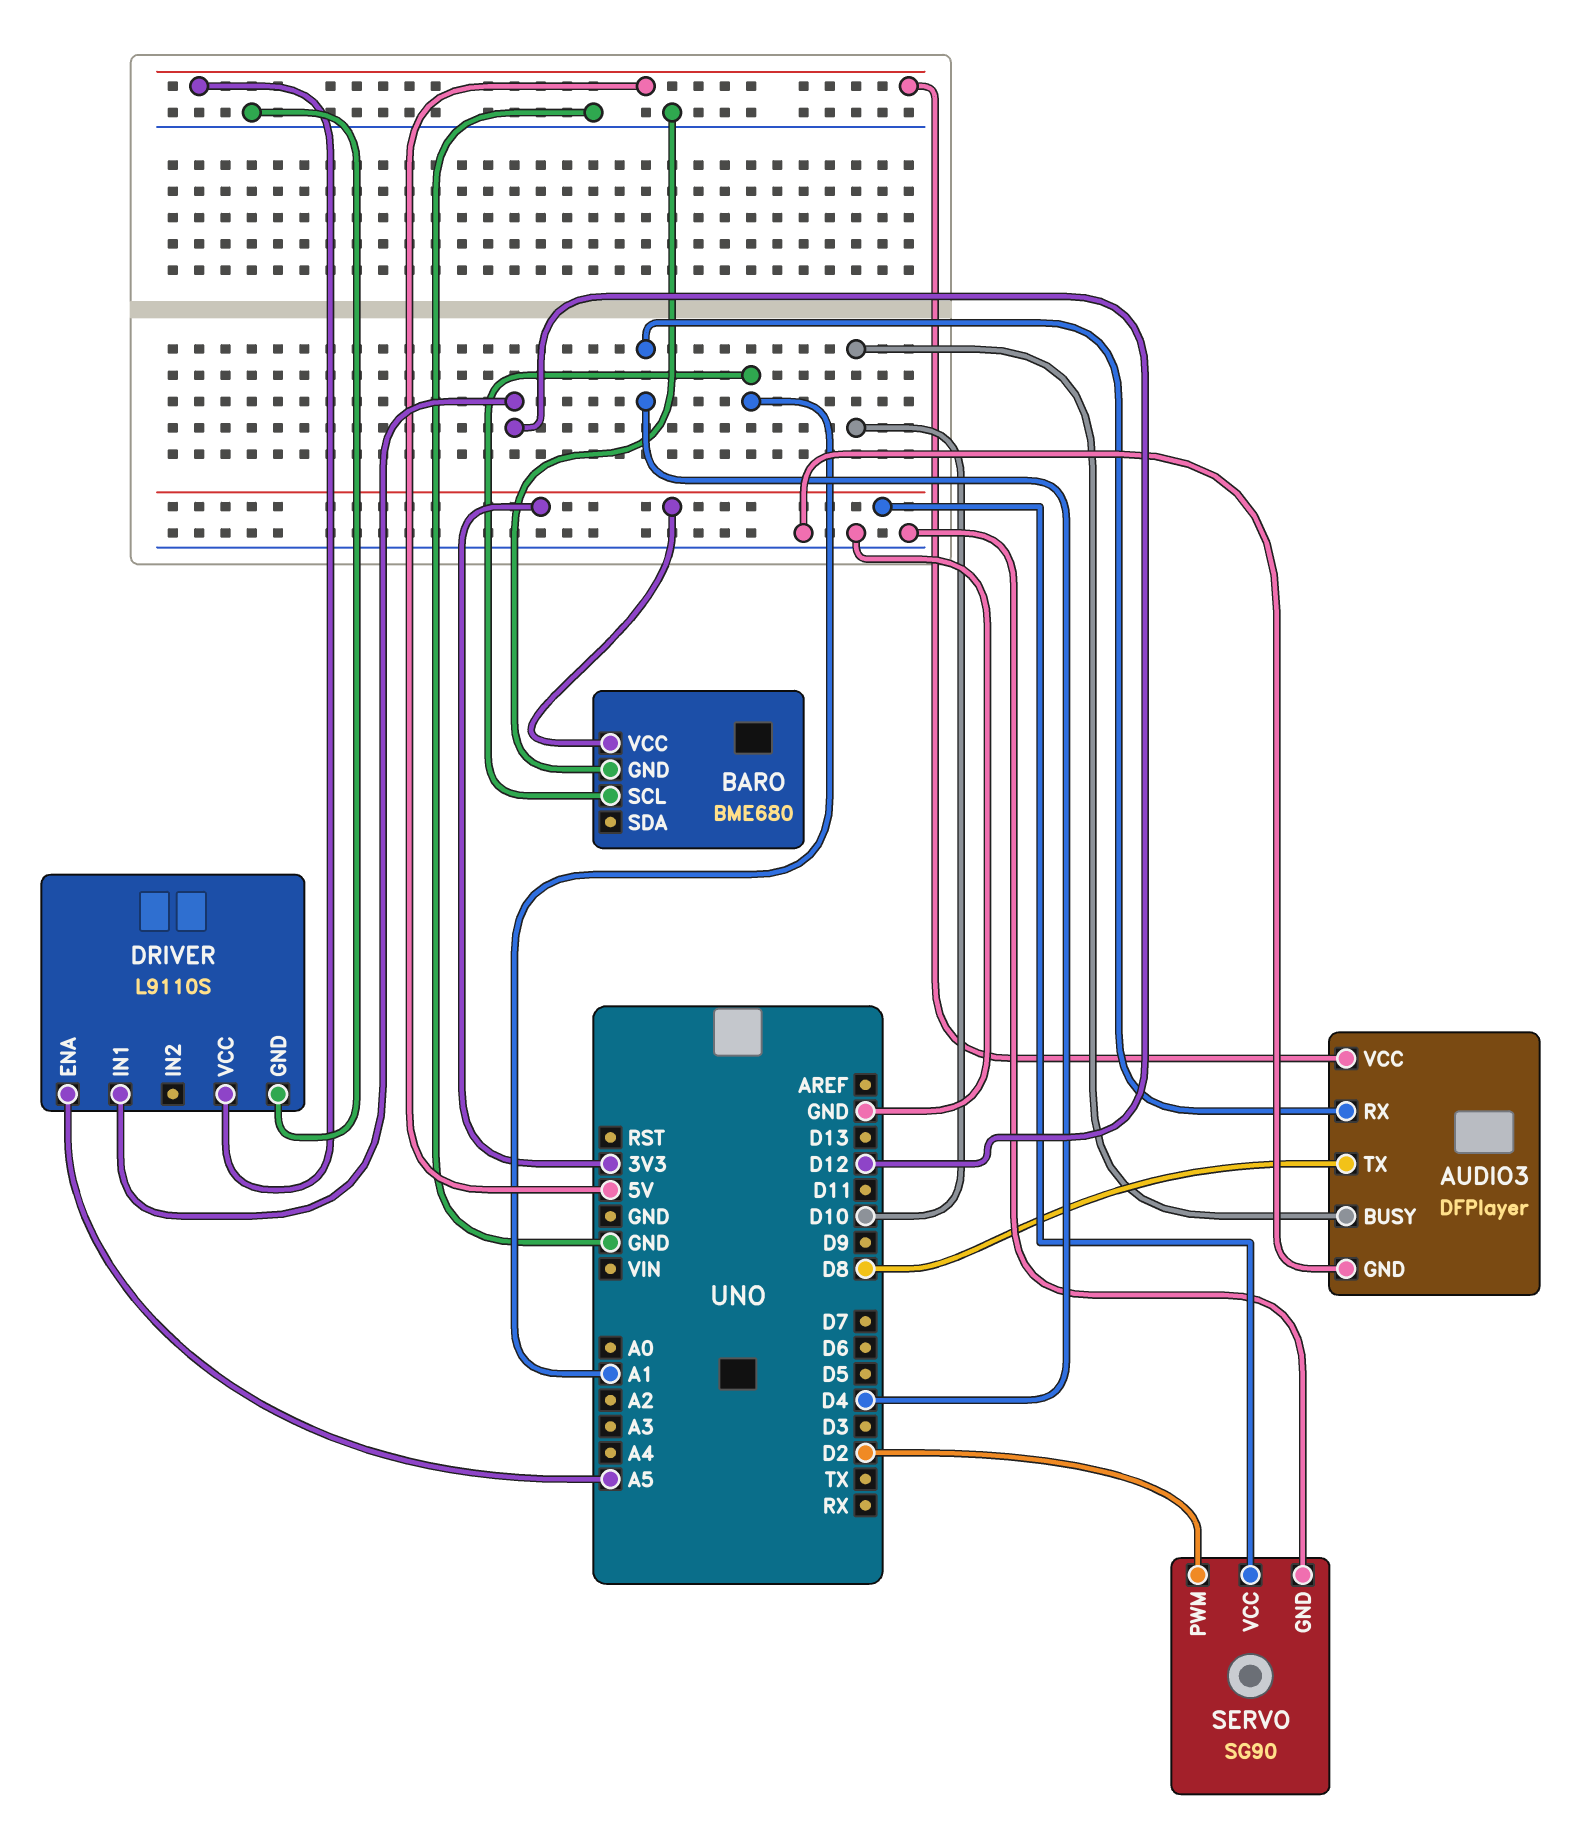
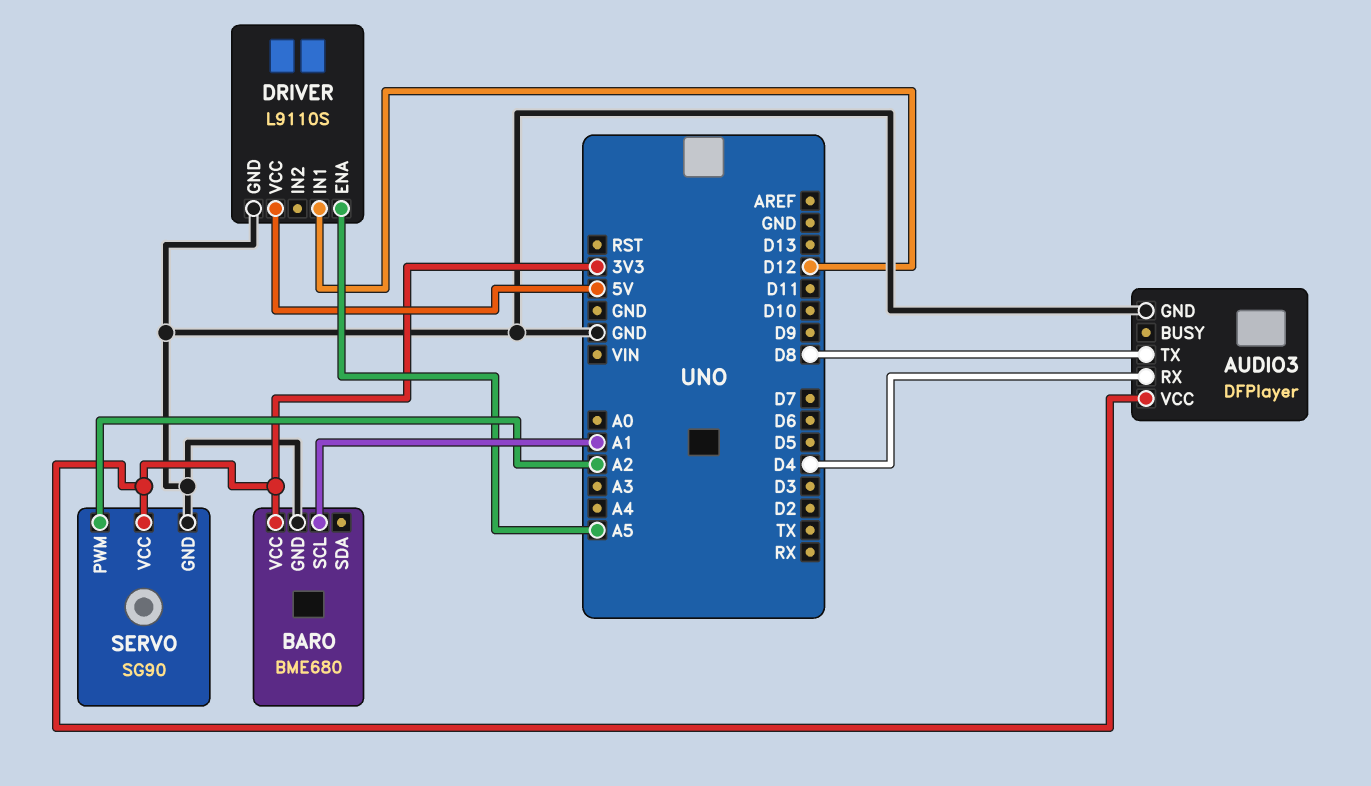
AUDIO3 pin BUSY: D10 -> none
AUDIO3 pin VCC: 5V -> 3V3
SERVO pin PWM: D2 -> A2

